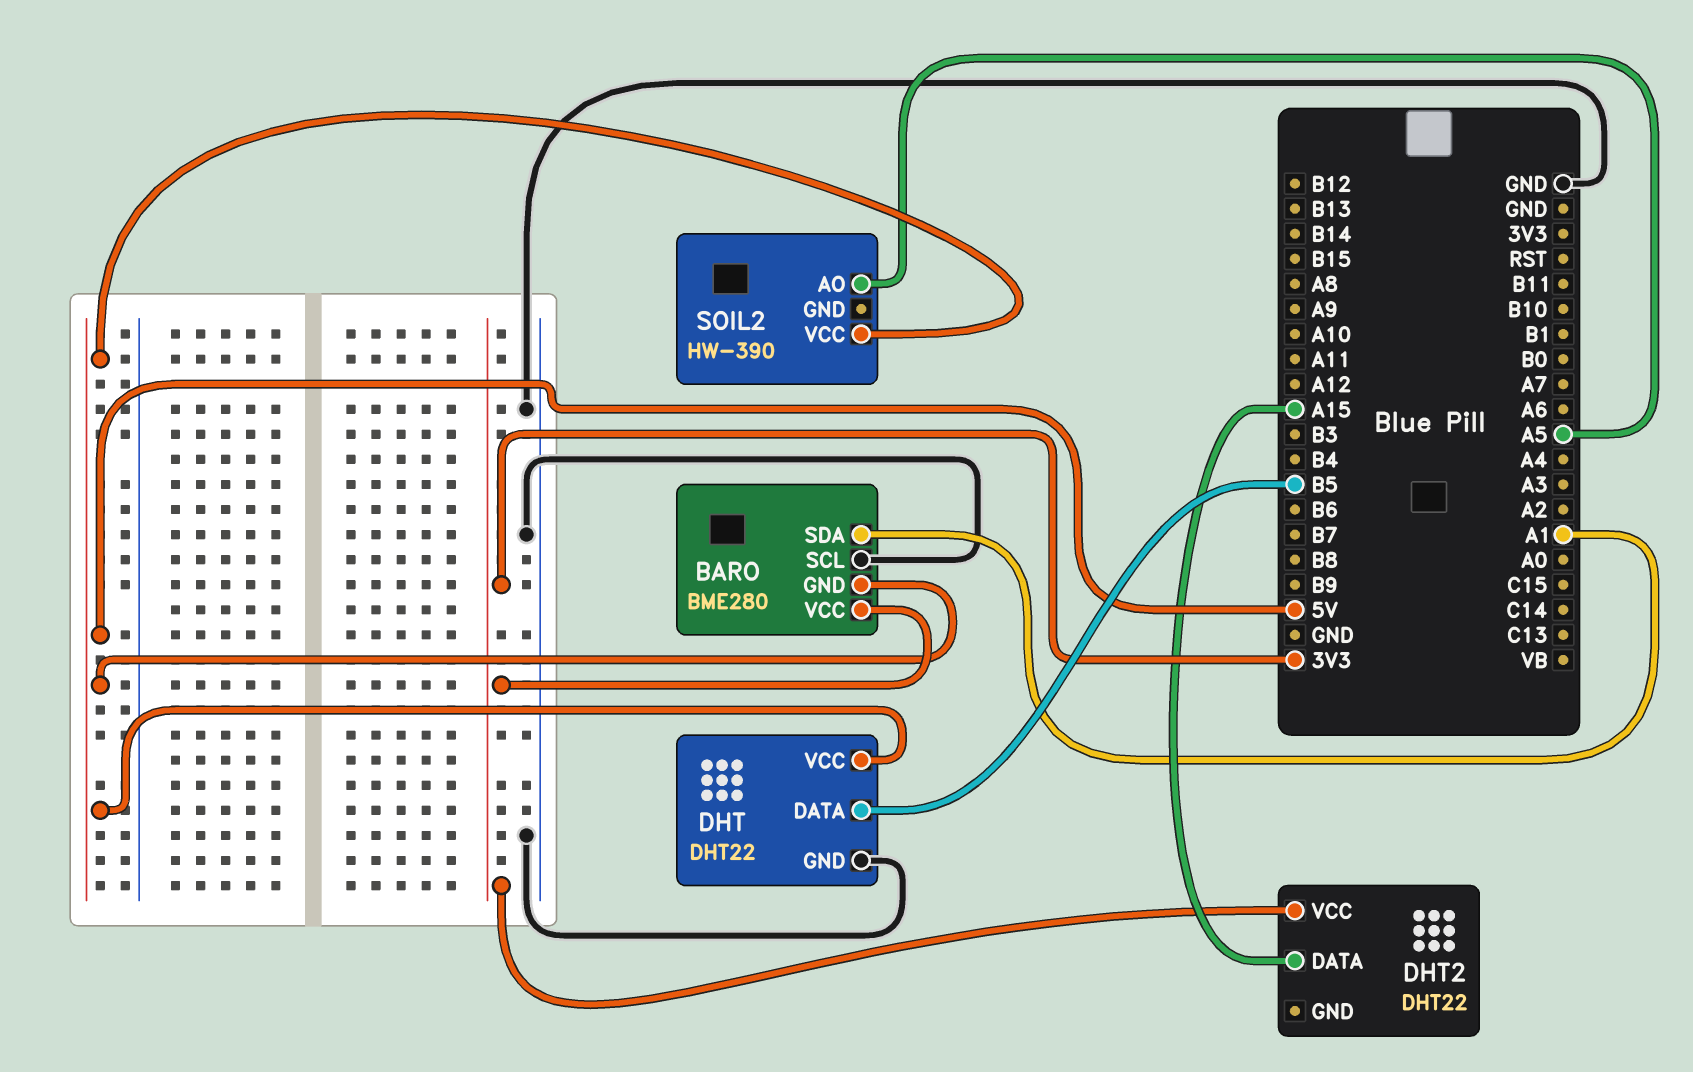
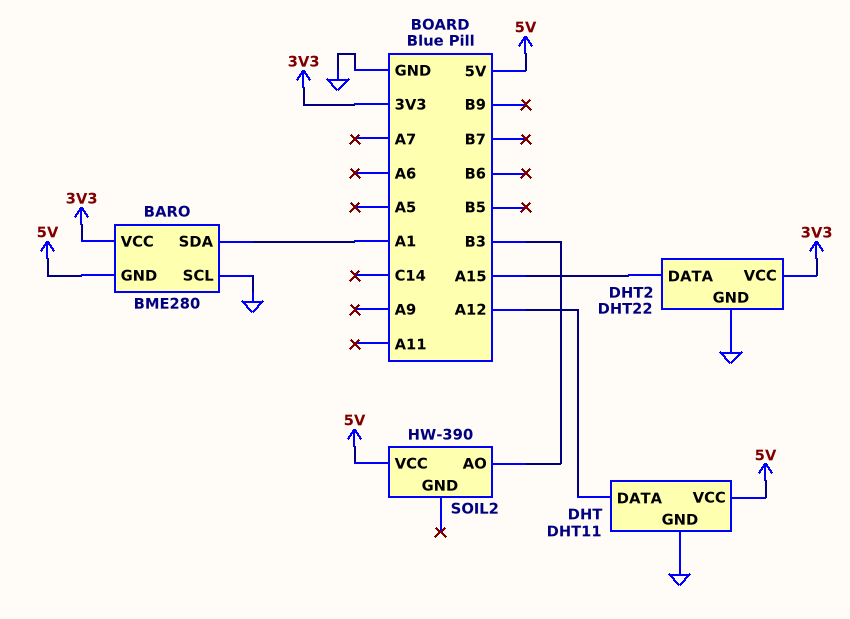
DHT: DHT22 -> DHT11
DHT pin DATA: B5 -> A12
DHT2 pin GND: none -> GND
SOIL2 pin AO: A5 -> B3

